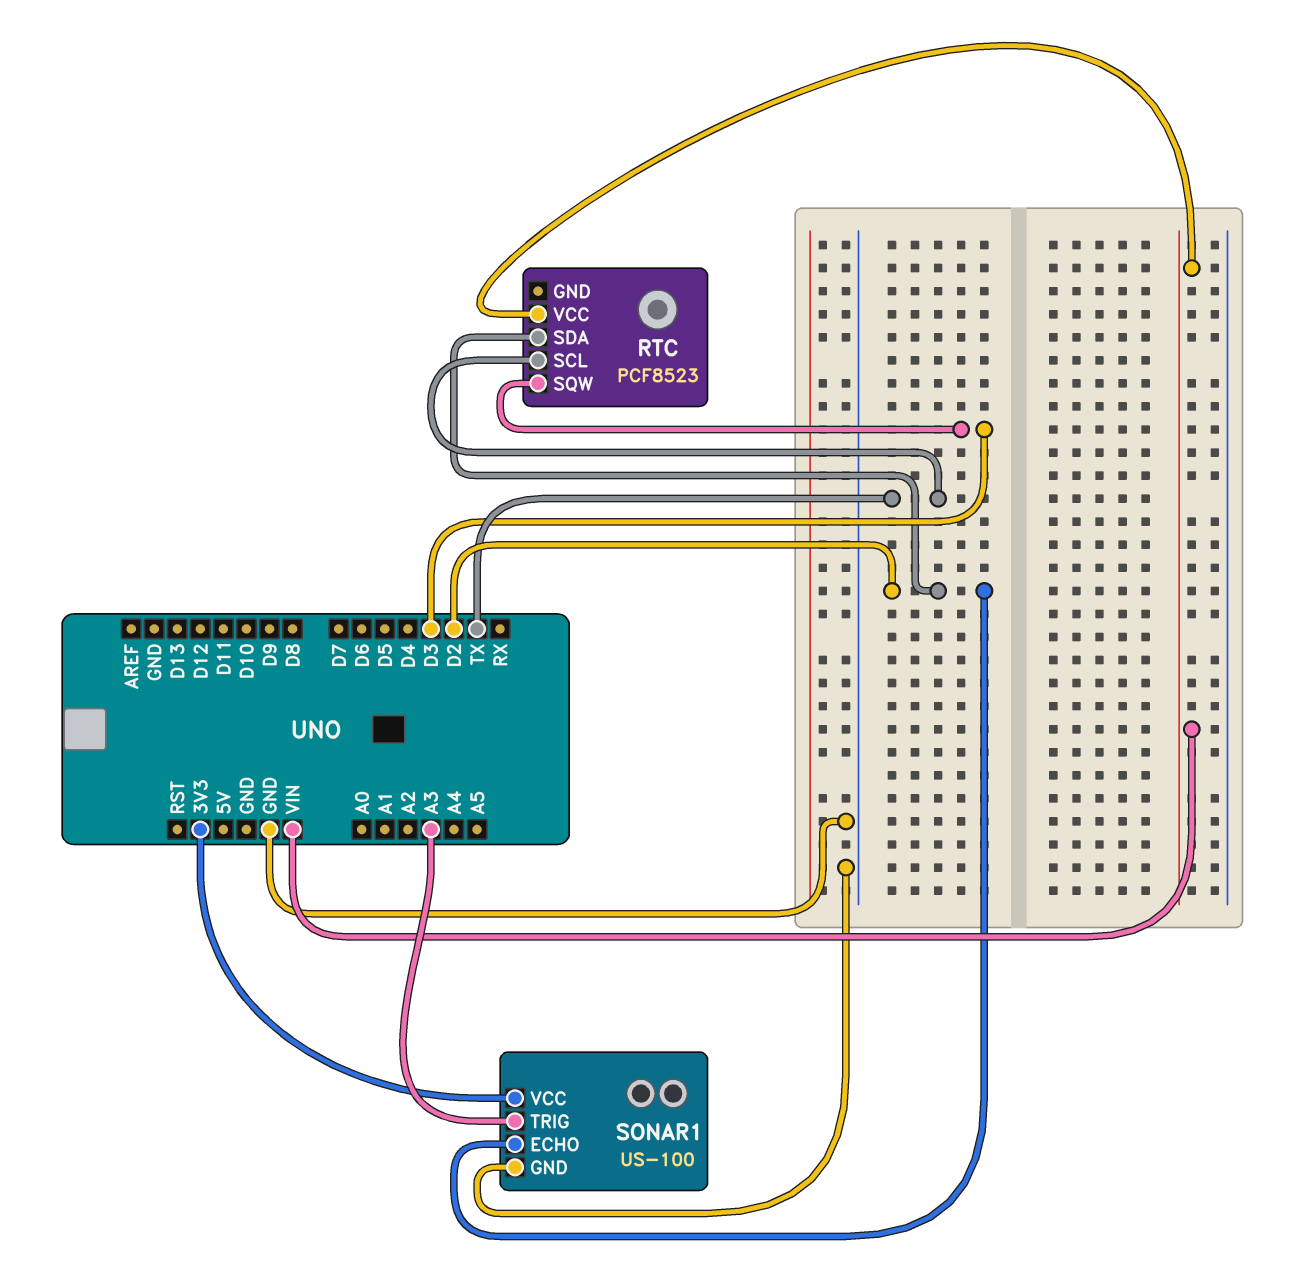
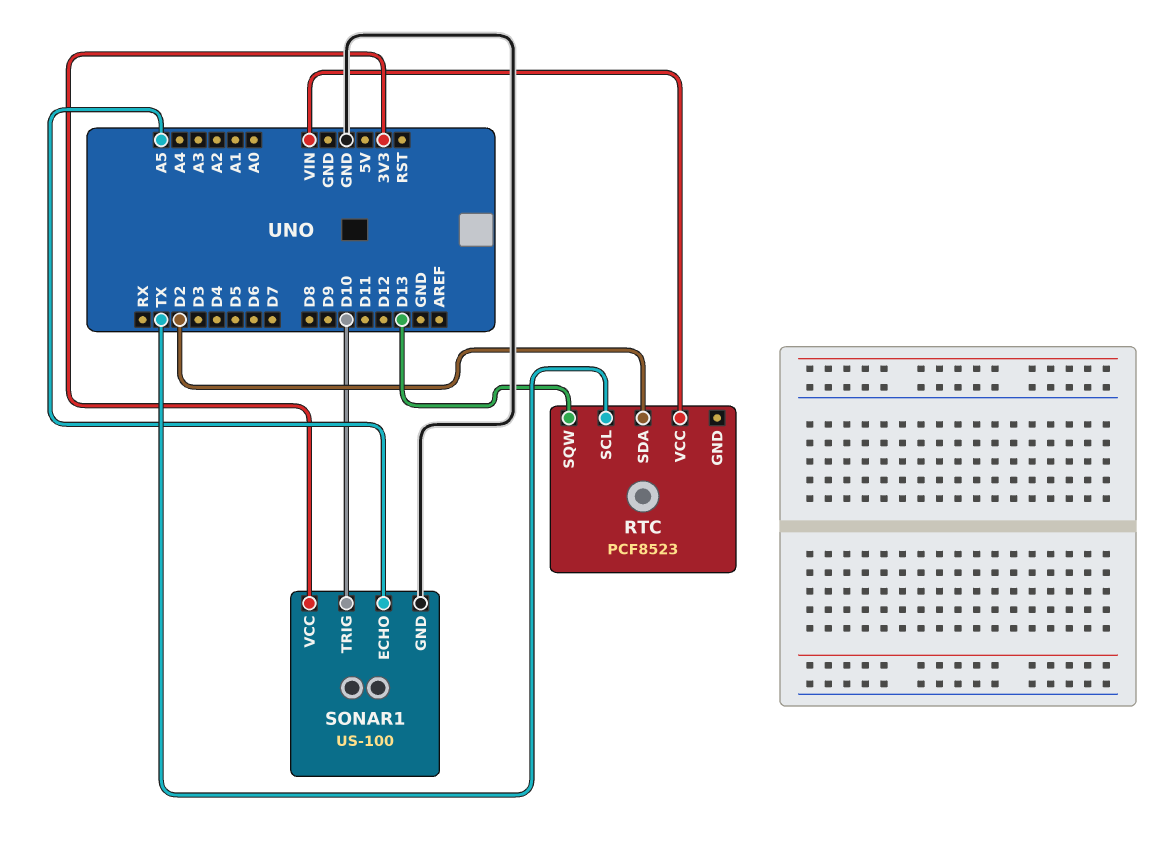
RTC pin SQW: D3 -> D13
SONAR1 pin ECHO: D2 -> A5
SONAR1 pin TRIG: A3 -> D10

